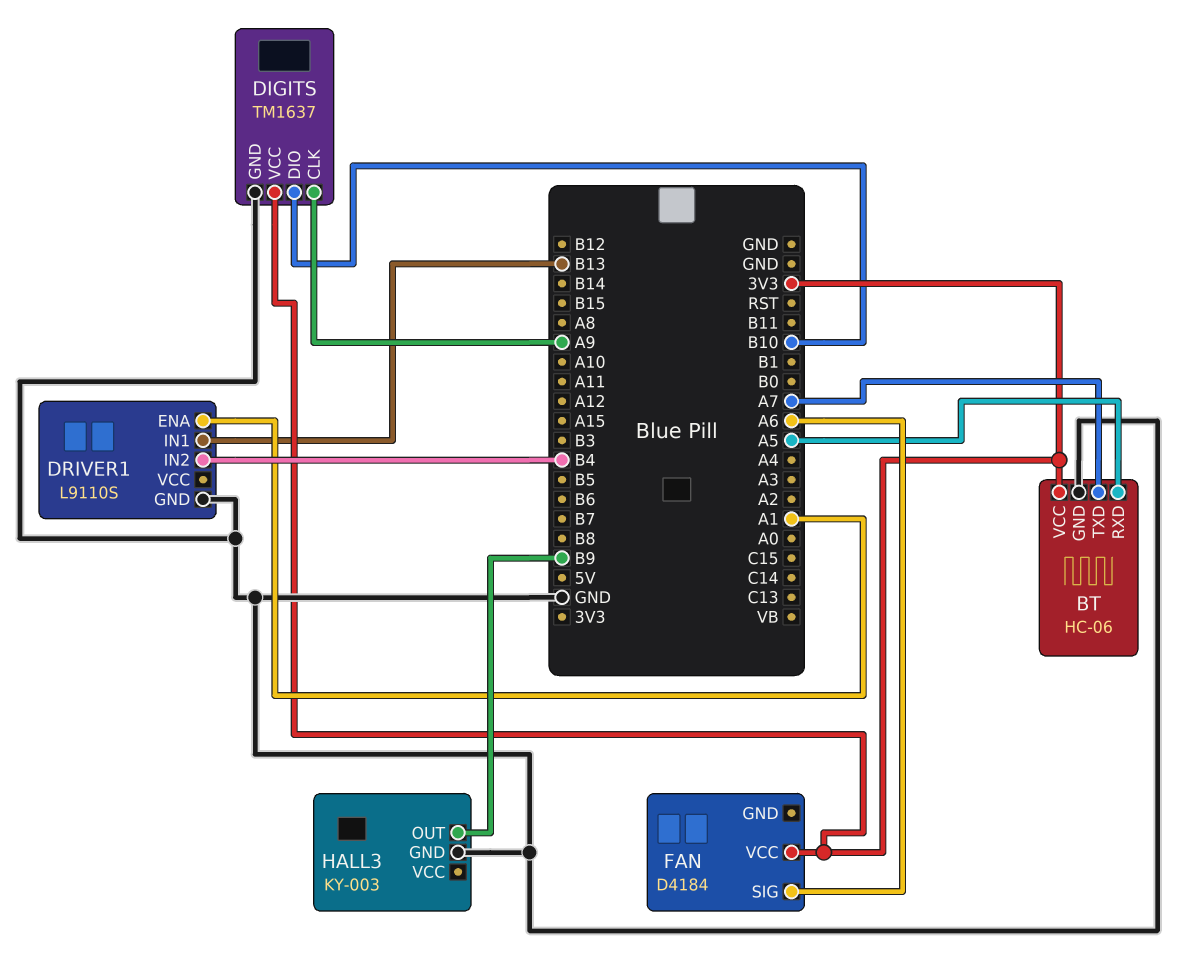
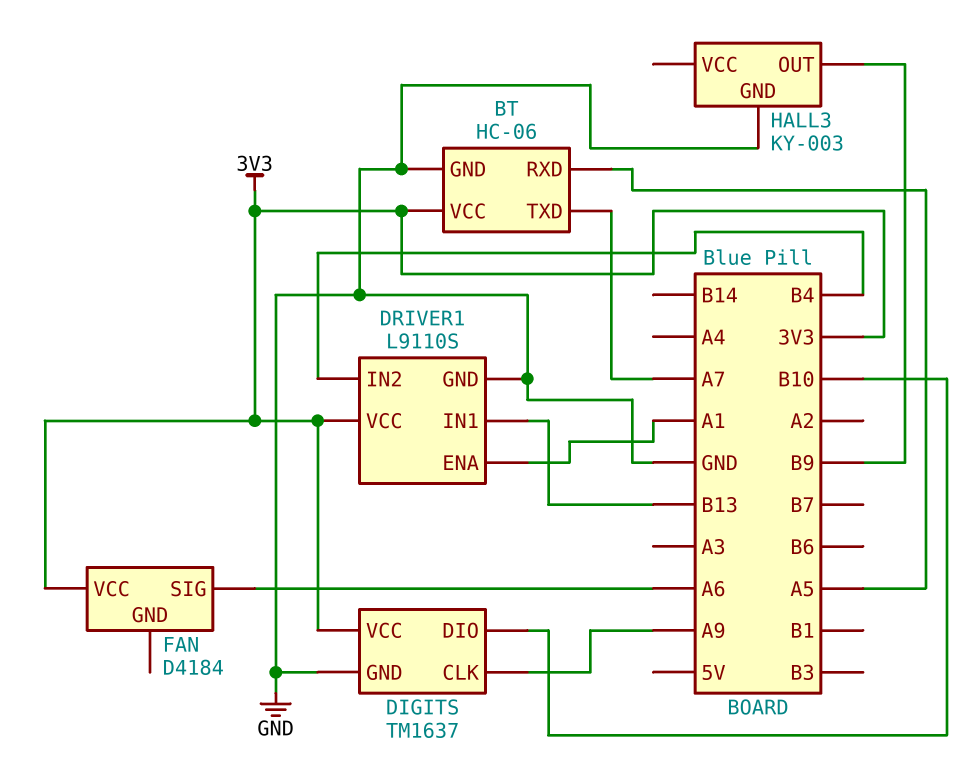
DRIVER1 pin VCC: none -> 3V3

